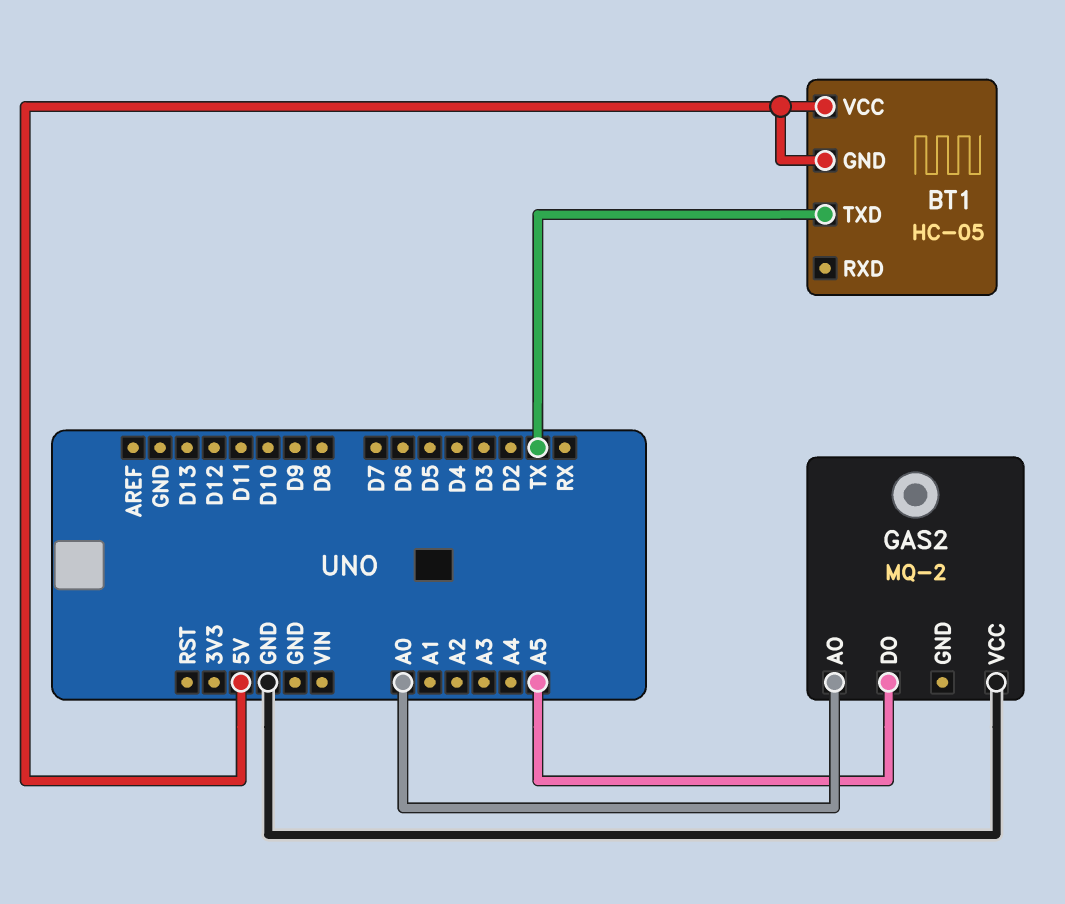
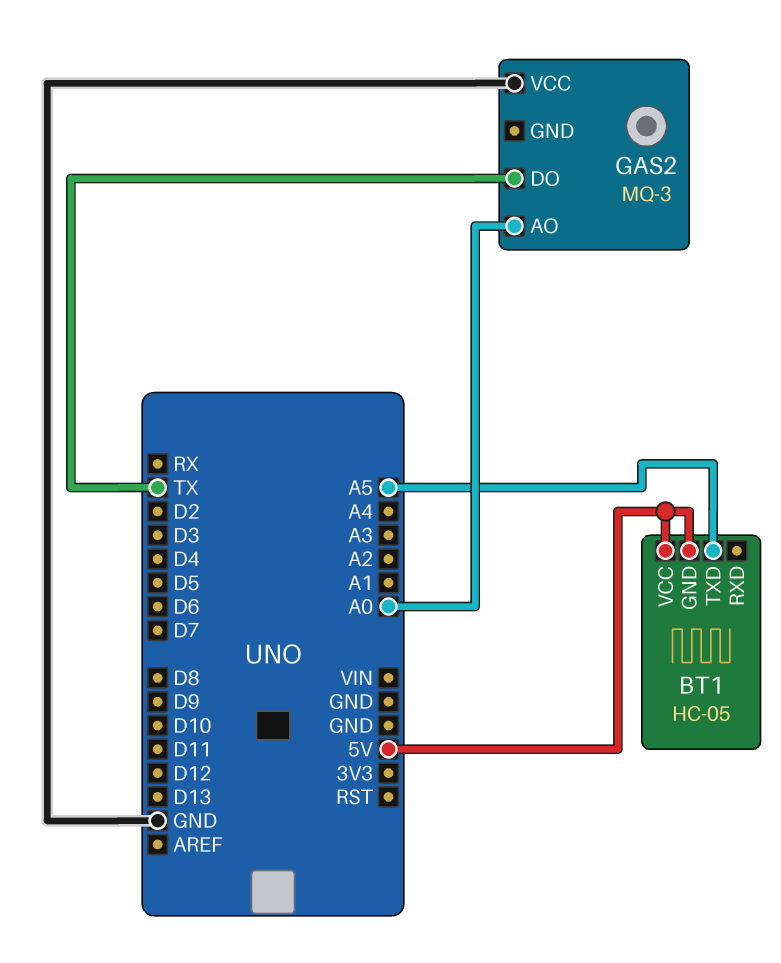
BT1 pin TXD: TX -> A5
GAS2: MQ-2 -> MQ-3
GAS2 pin DO: A5 -> TX

